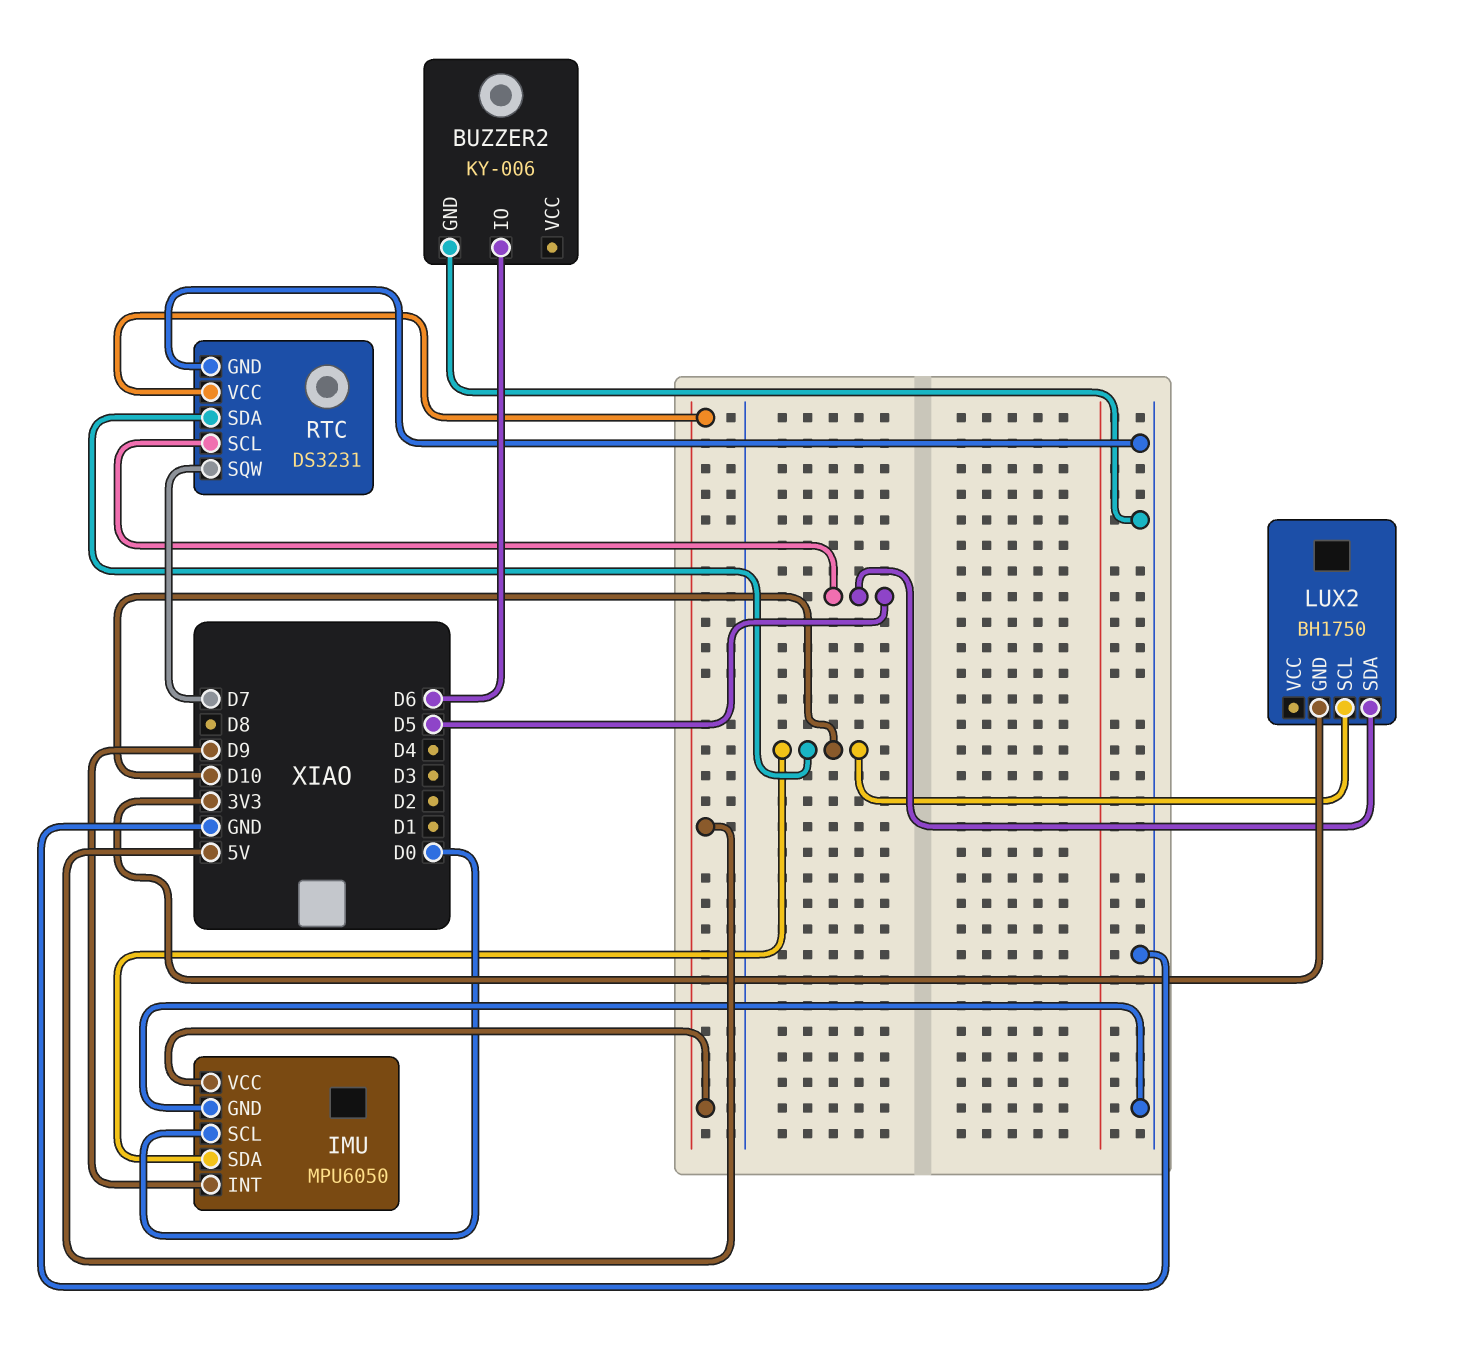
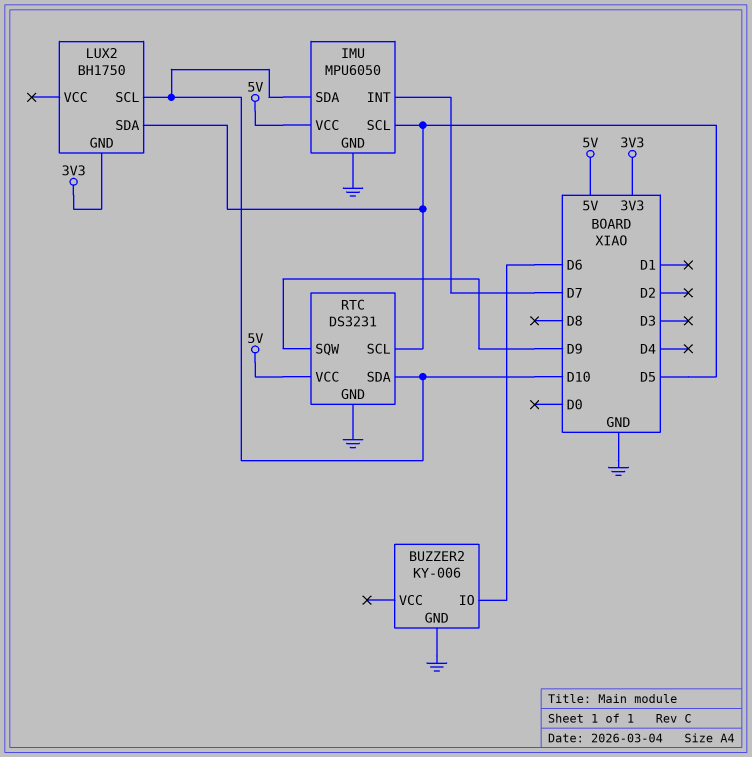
IMU pin INT: D9 -> D7
IMU pin SCL: D0 -> D5
RTC pin SQW: D7 -> D9

